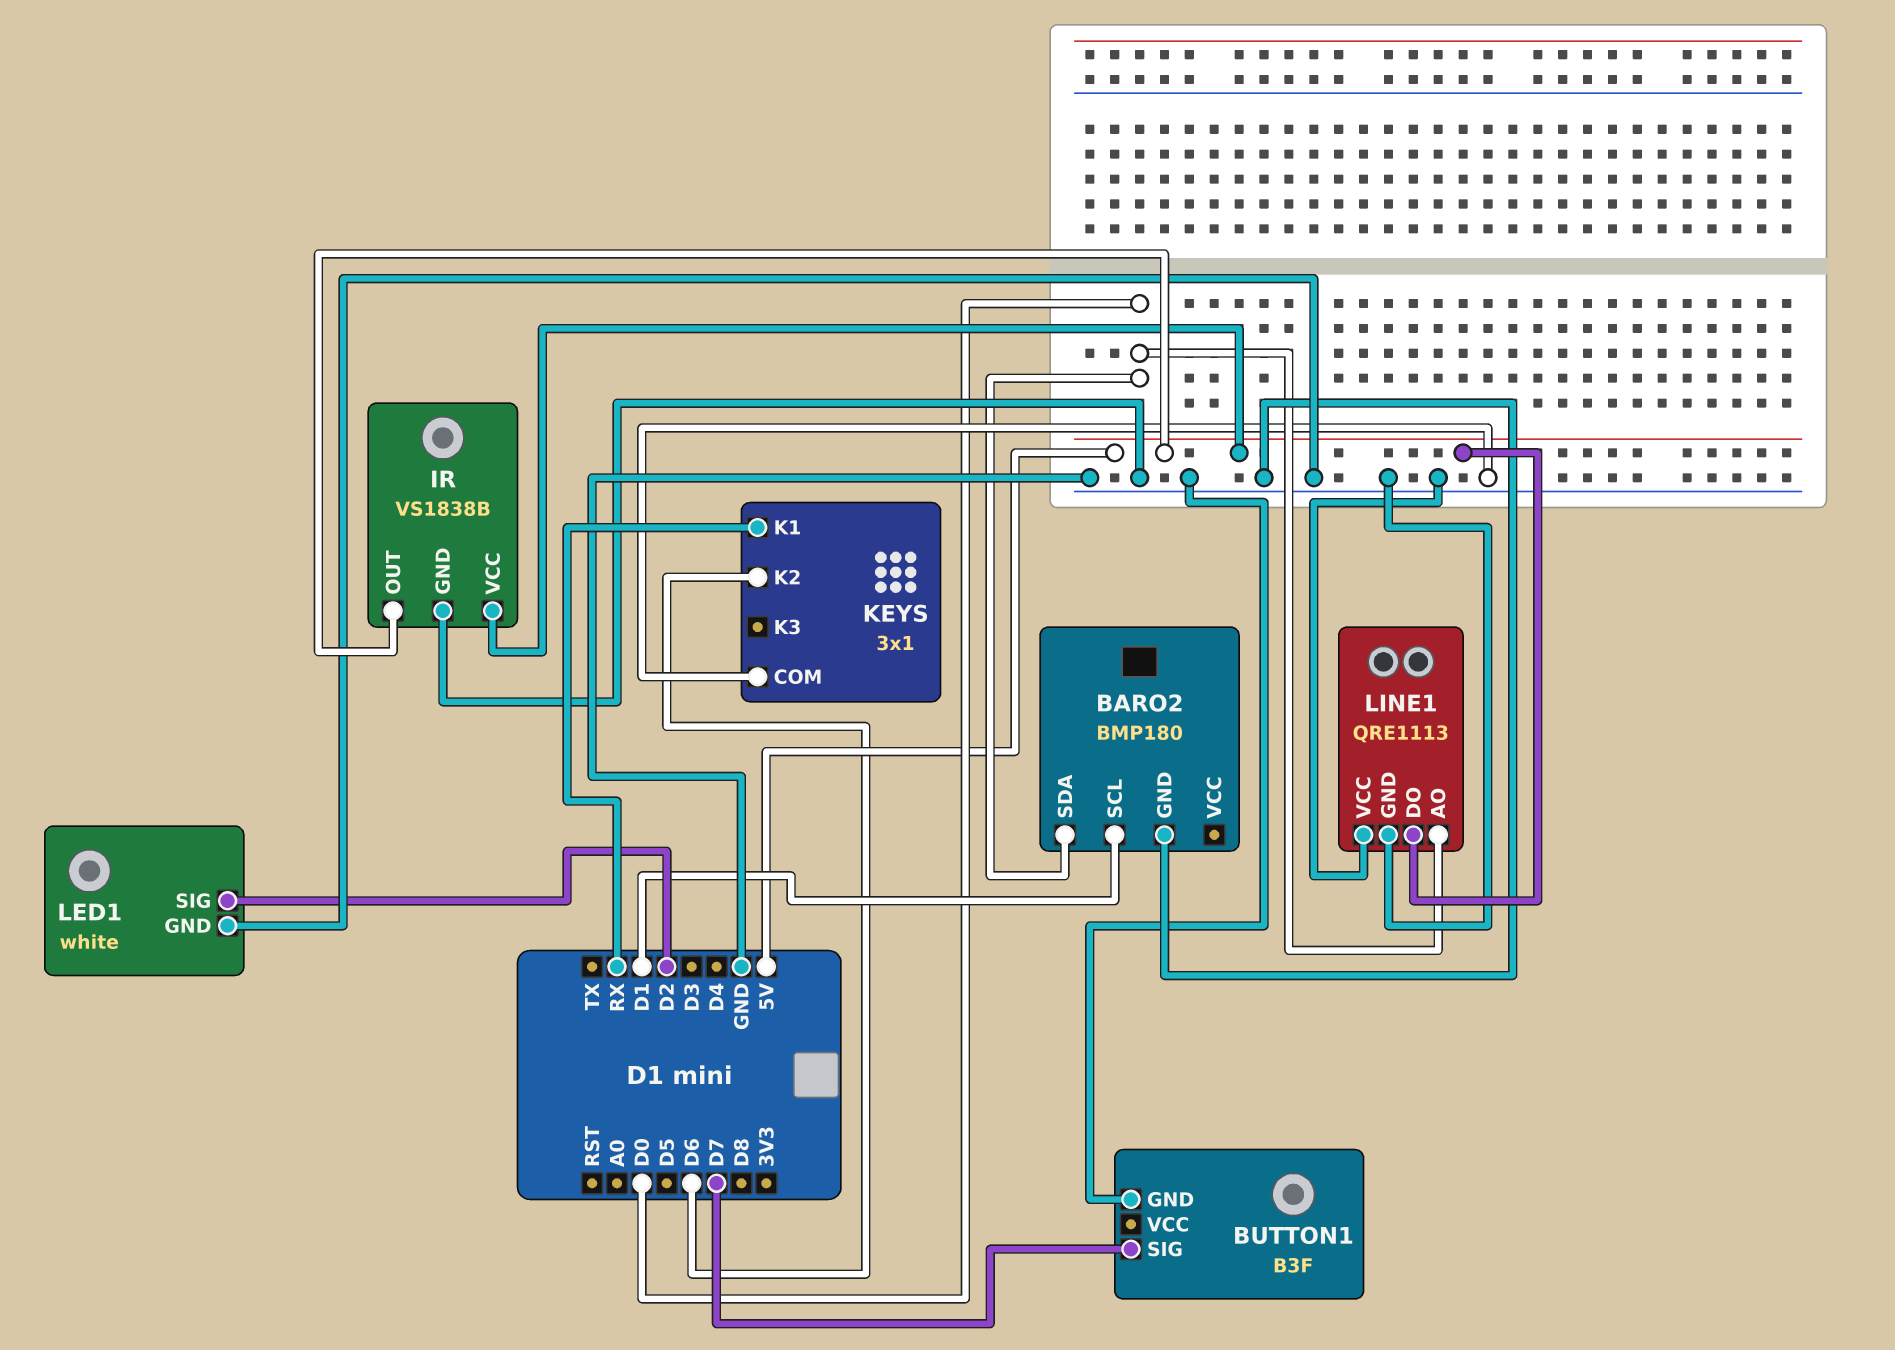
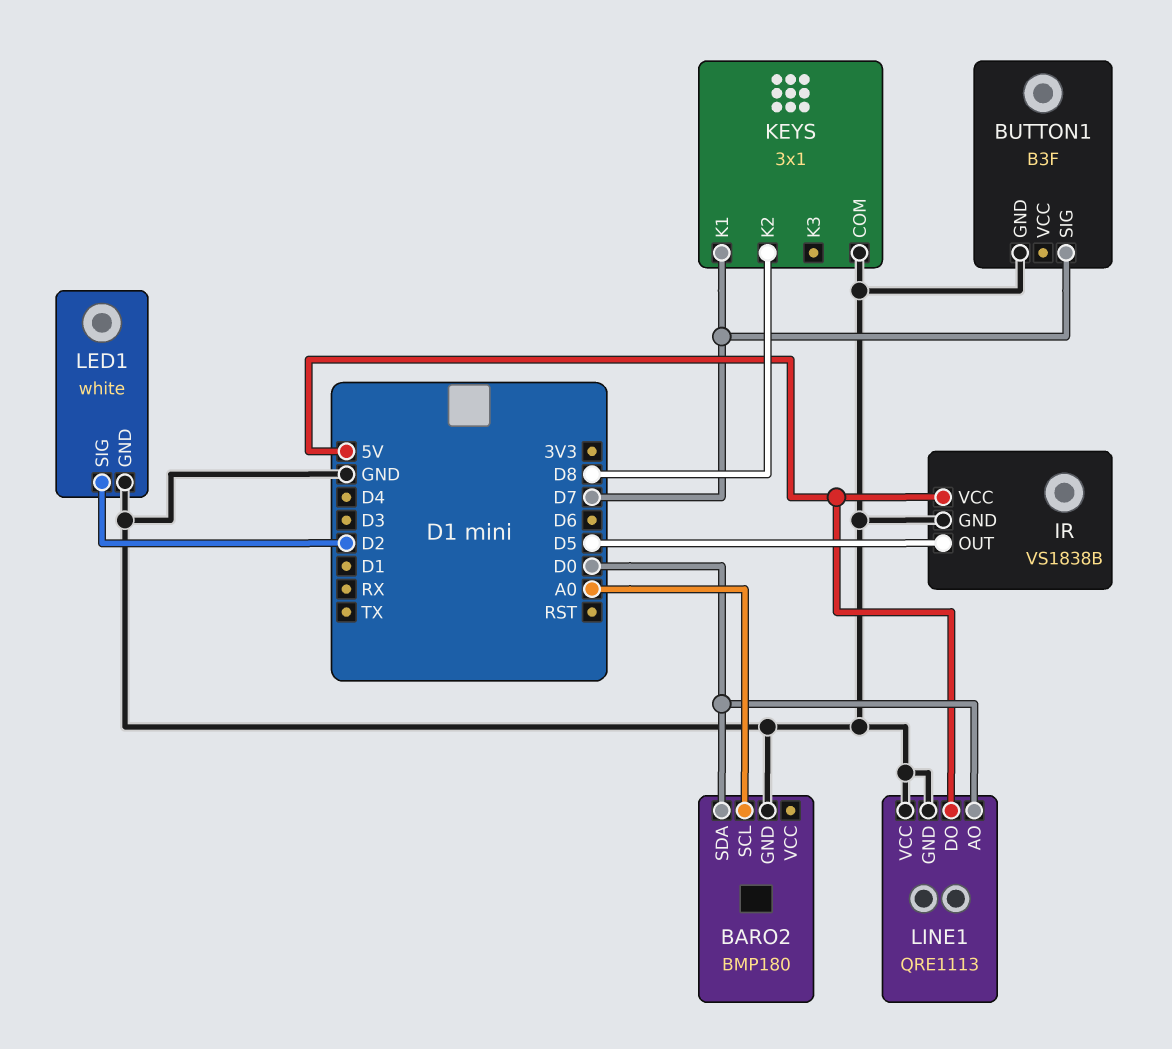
BARO2 pin SCL: D1 -> A0
IR pin OUT: 5V -> D5
KEYS pin K1: RX -> D7
KEYS pin K2: D6 -> D8

